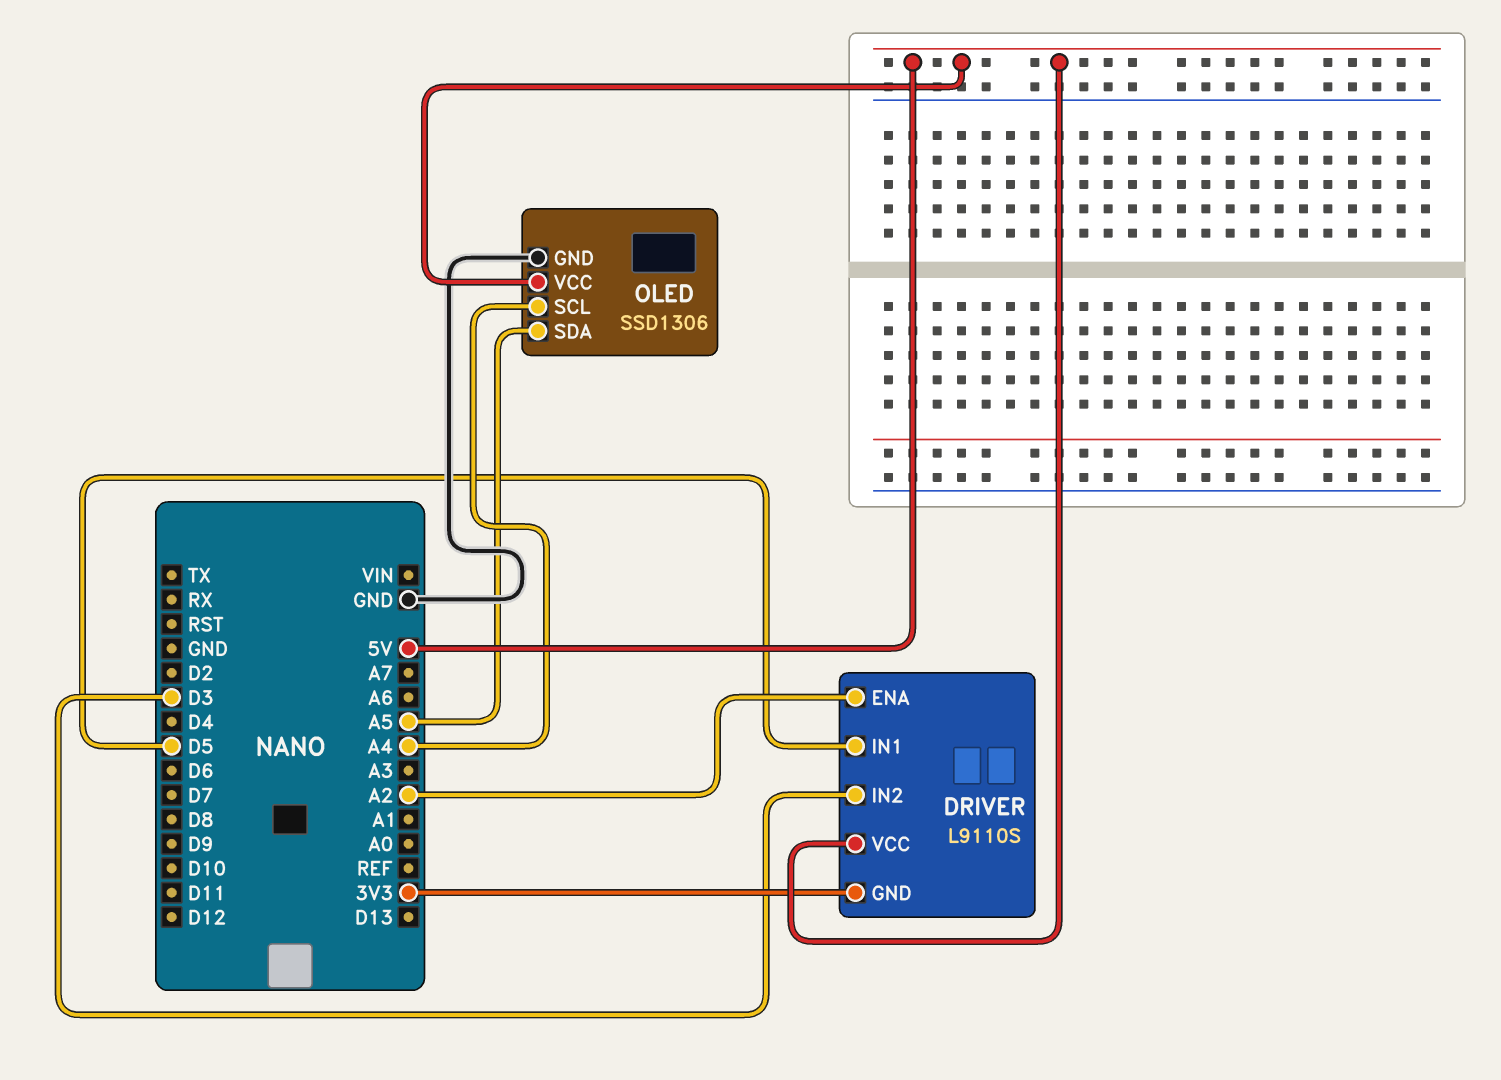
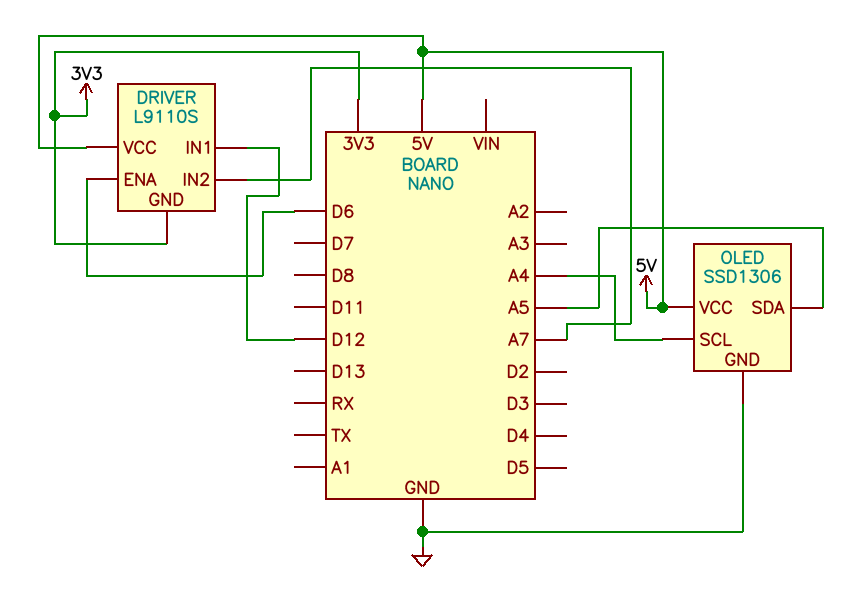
DRIVER pin ENA: A2 -> D6
DRIVER pin IN1: D5 -> D12
DRIVER pin IN2: D3 -> A7

